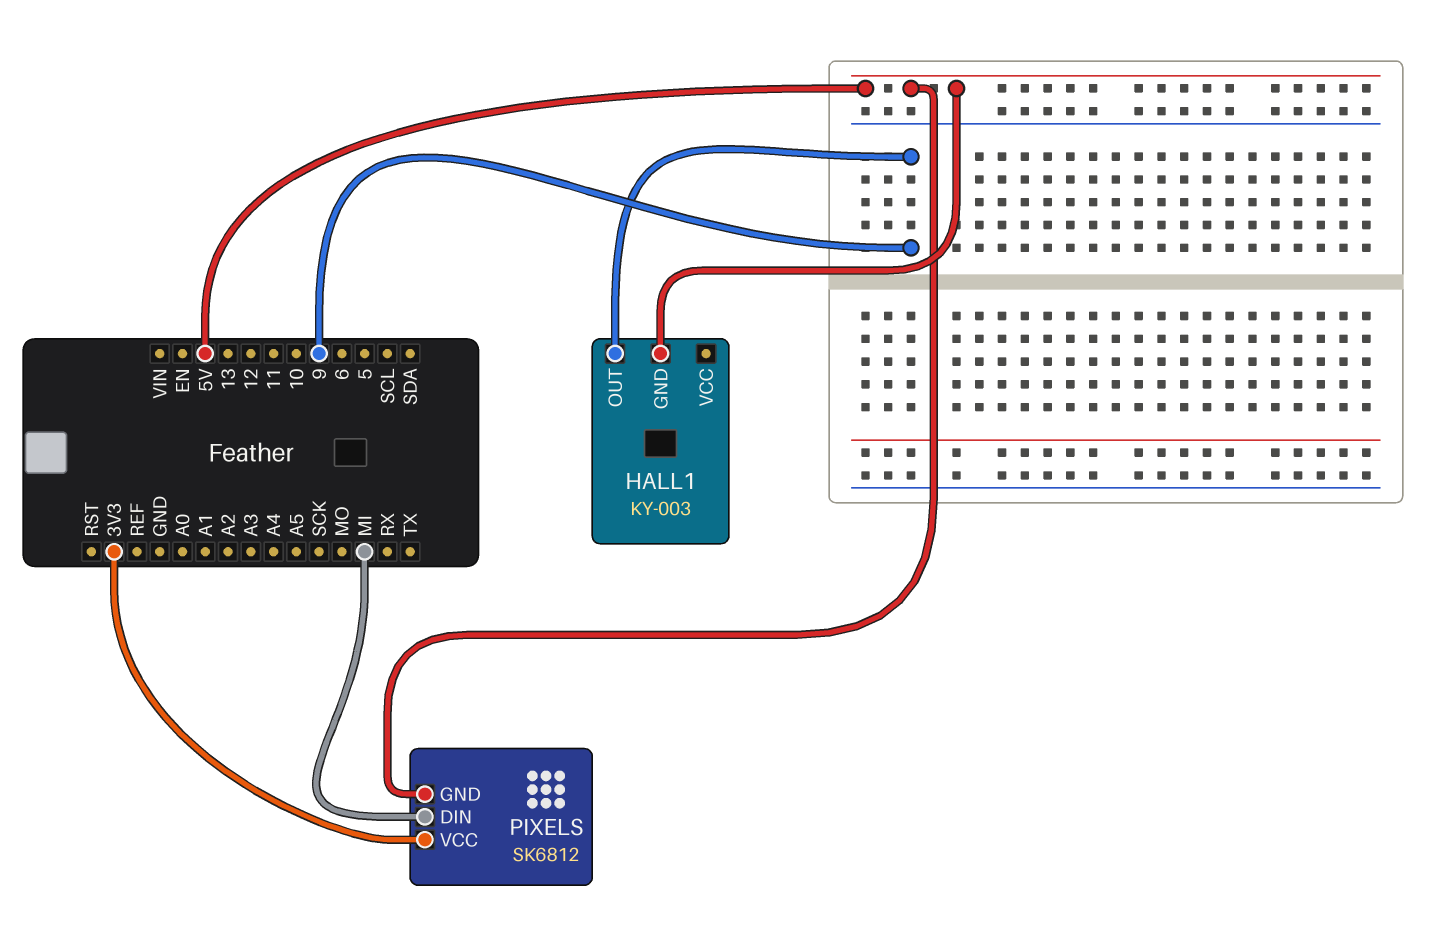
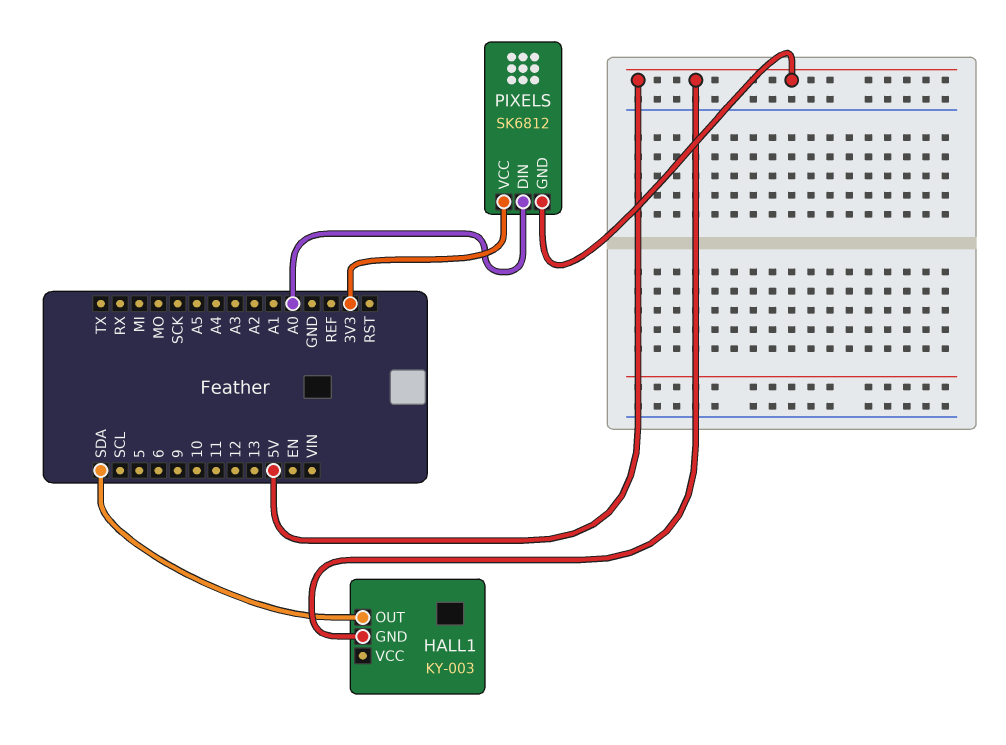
HALL1 pin OUT: 9 -> SDA
PIXELS pin DIN: MI -> A0

